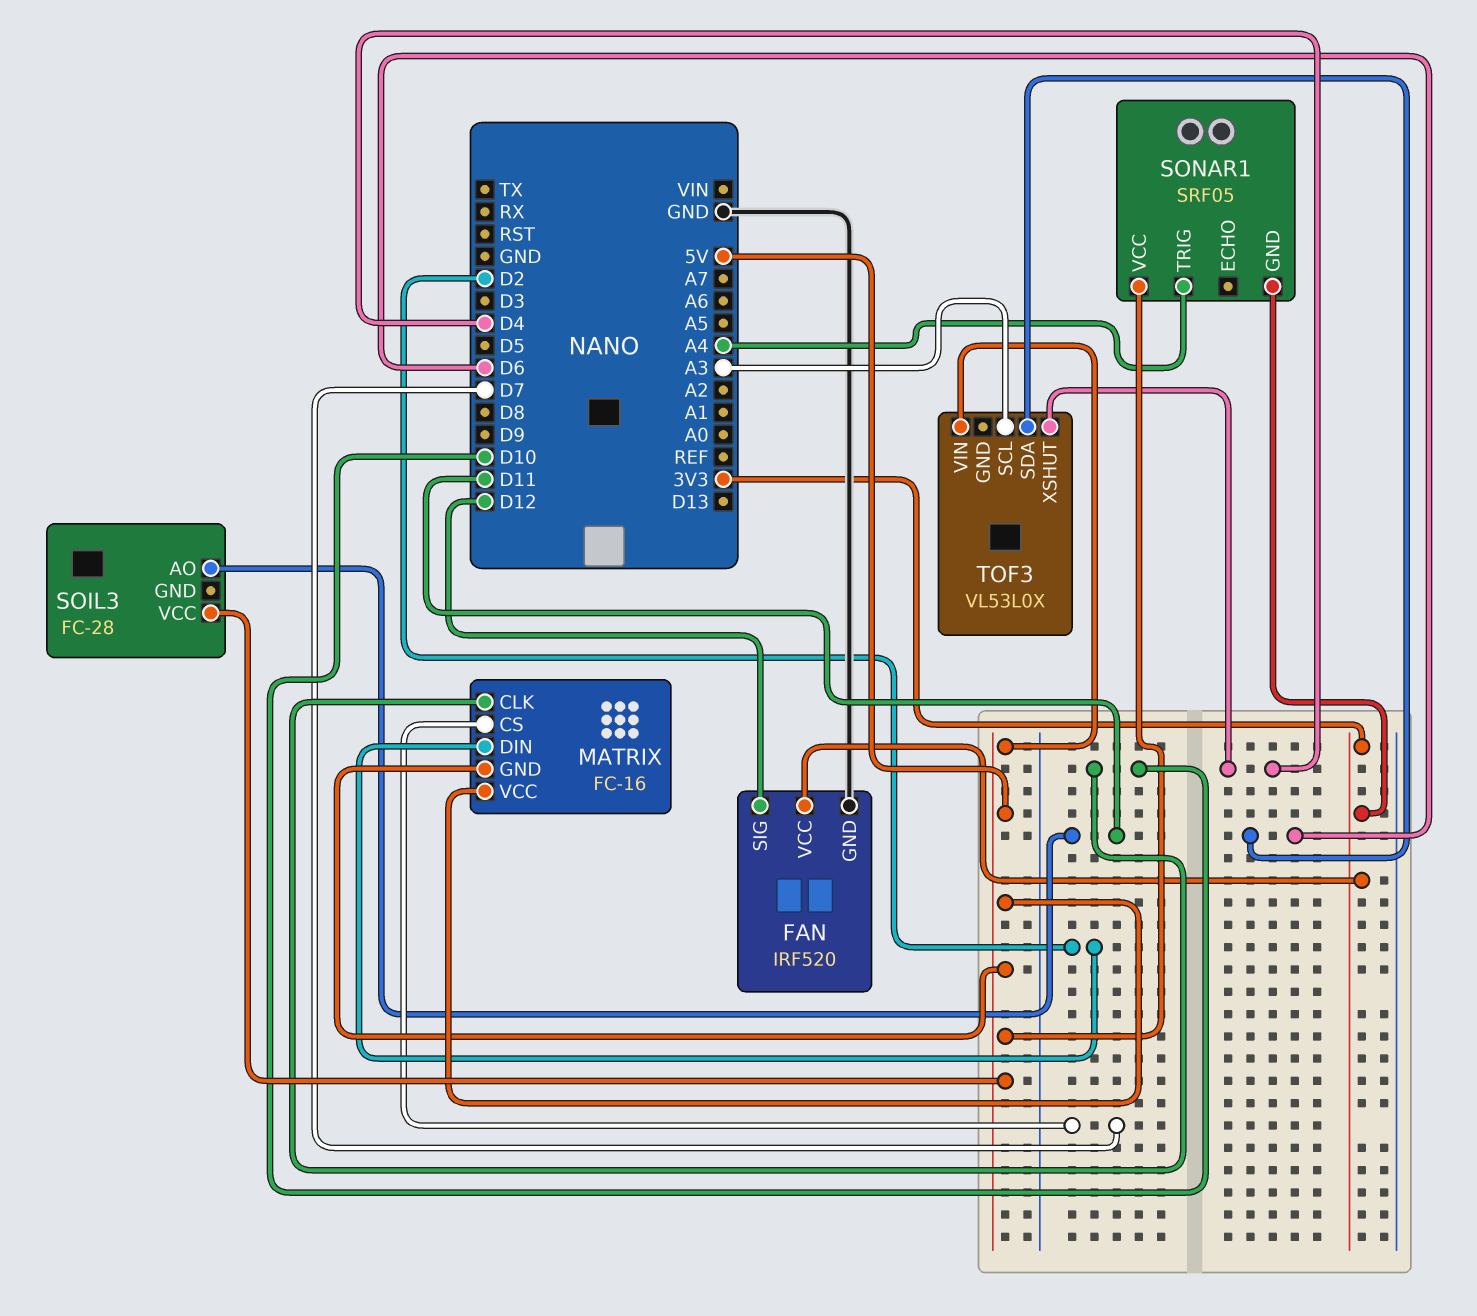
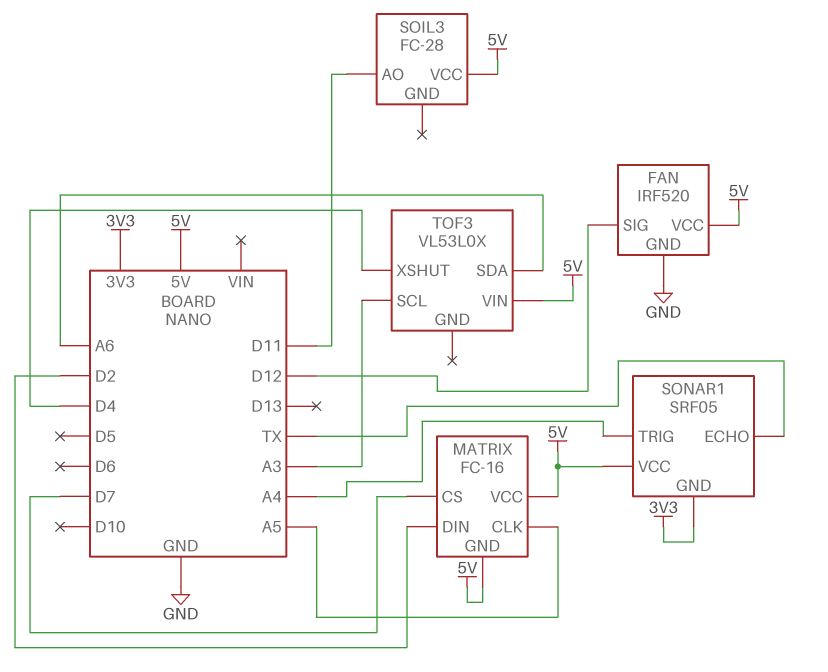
FAN pin VCC: 3V3 -> 5V
MATRIX pin CLK: D10 -> A5
SONAR1 pin ECHO: none -> TX
TOF3 pin SDA: D6 -> A6

